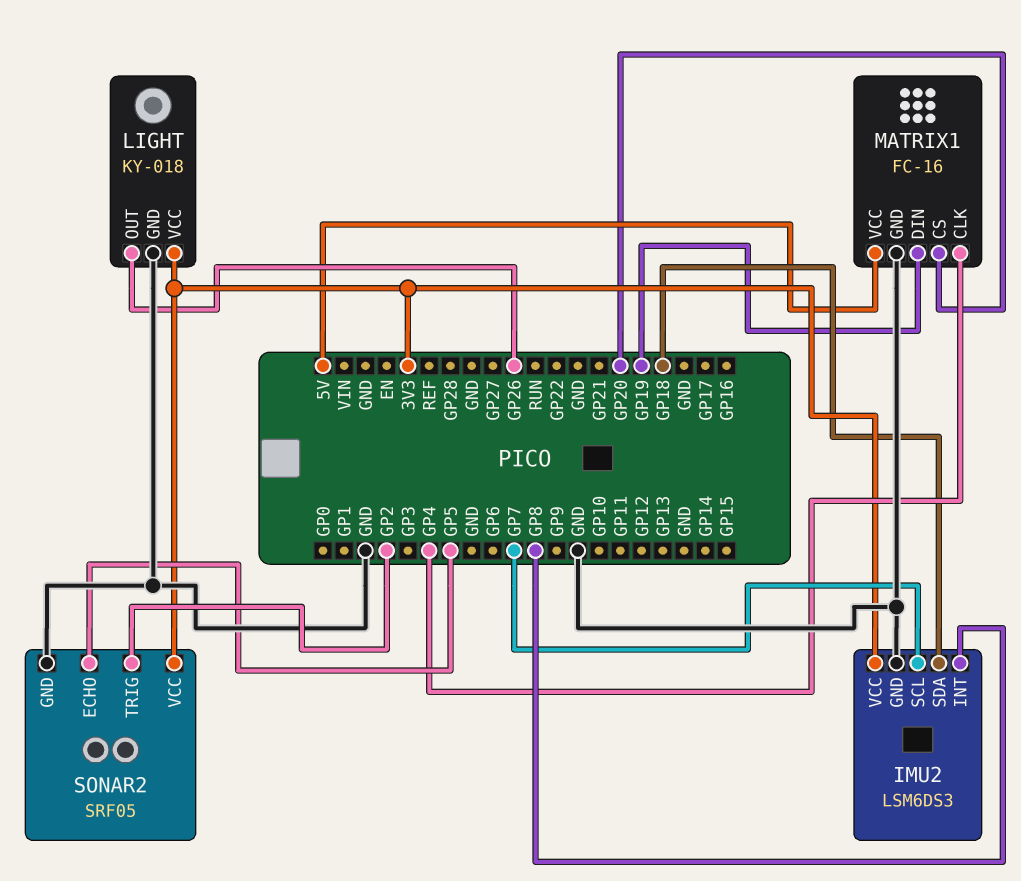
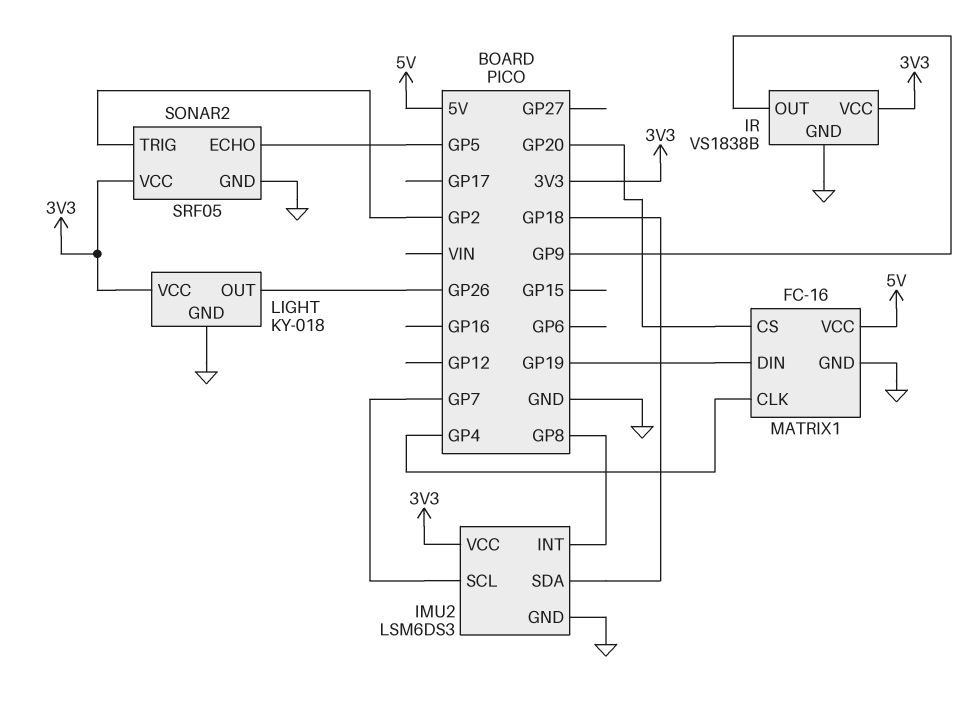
IR: none -> VS1838B
IR pin GND: none -> GND
IR pin OUT: none -> GP9
IR pin VCC: none -> 3V3

